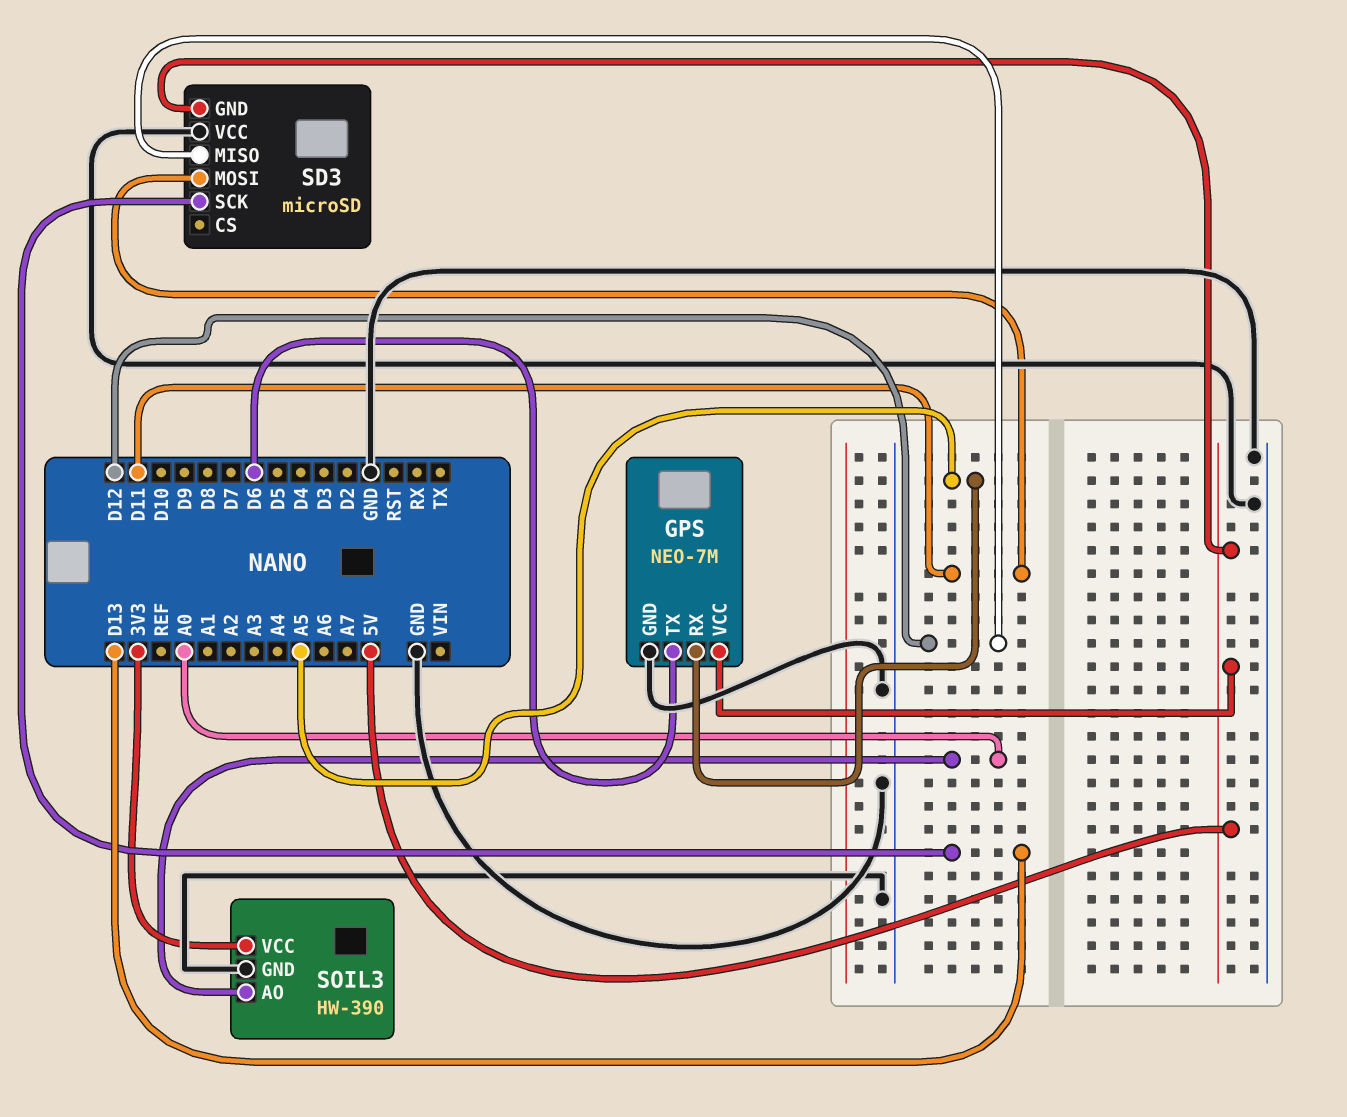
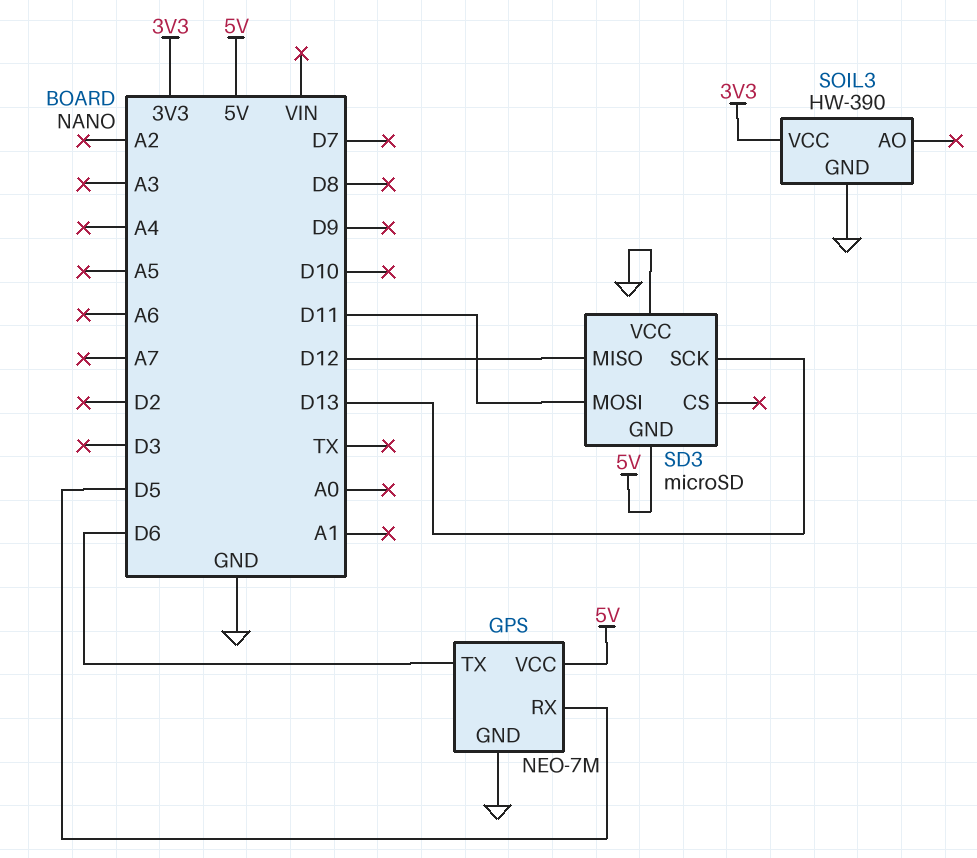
GPS pin RX: A5 -> D5
SOIL3 pin AO: A0 -> none

